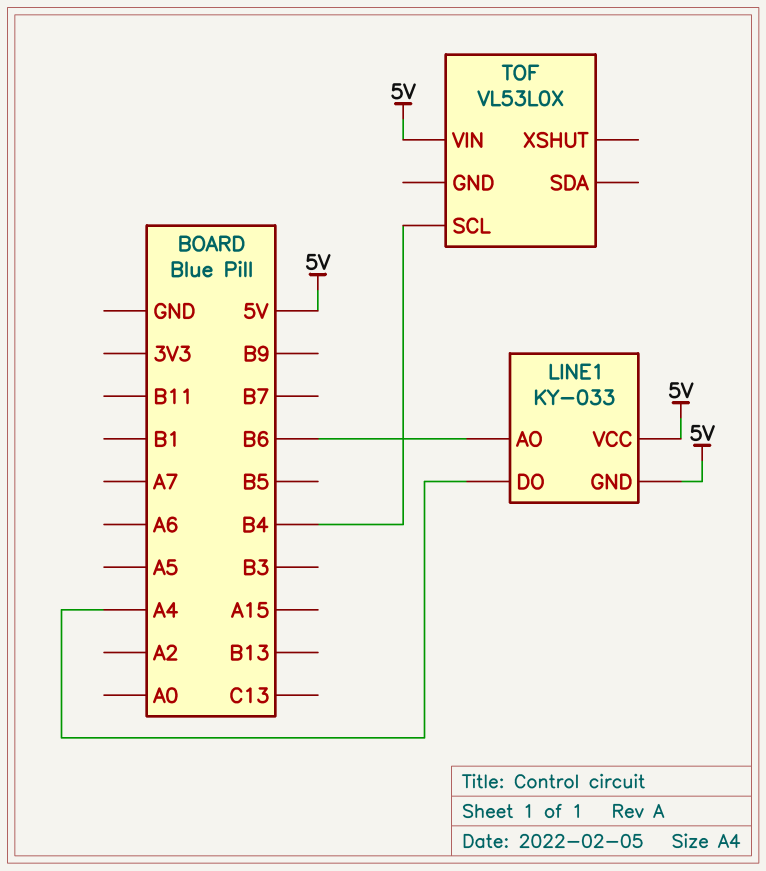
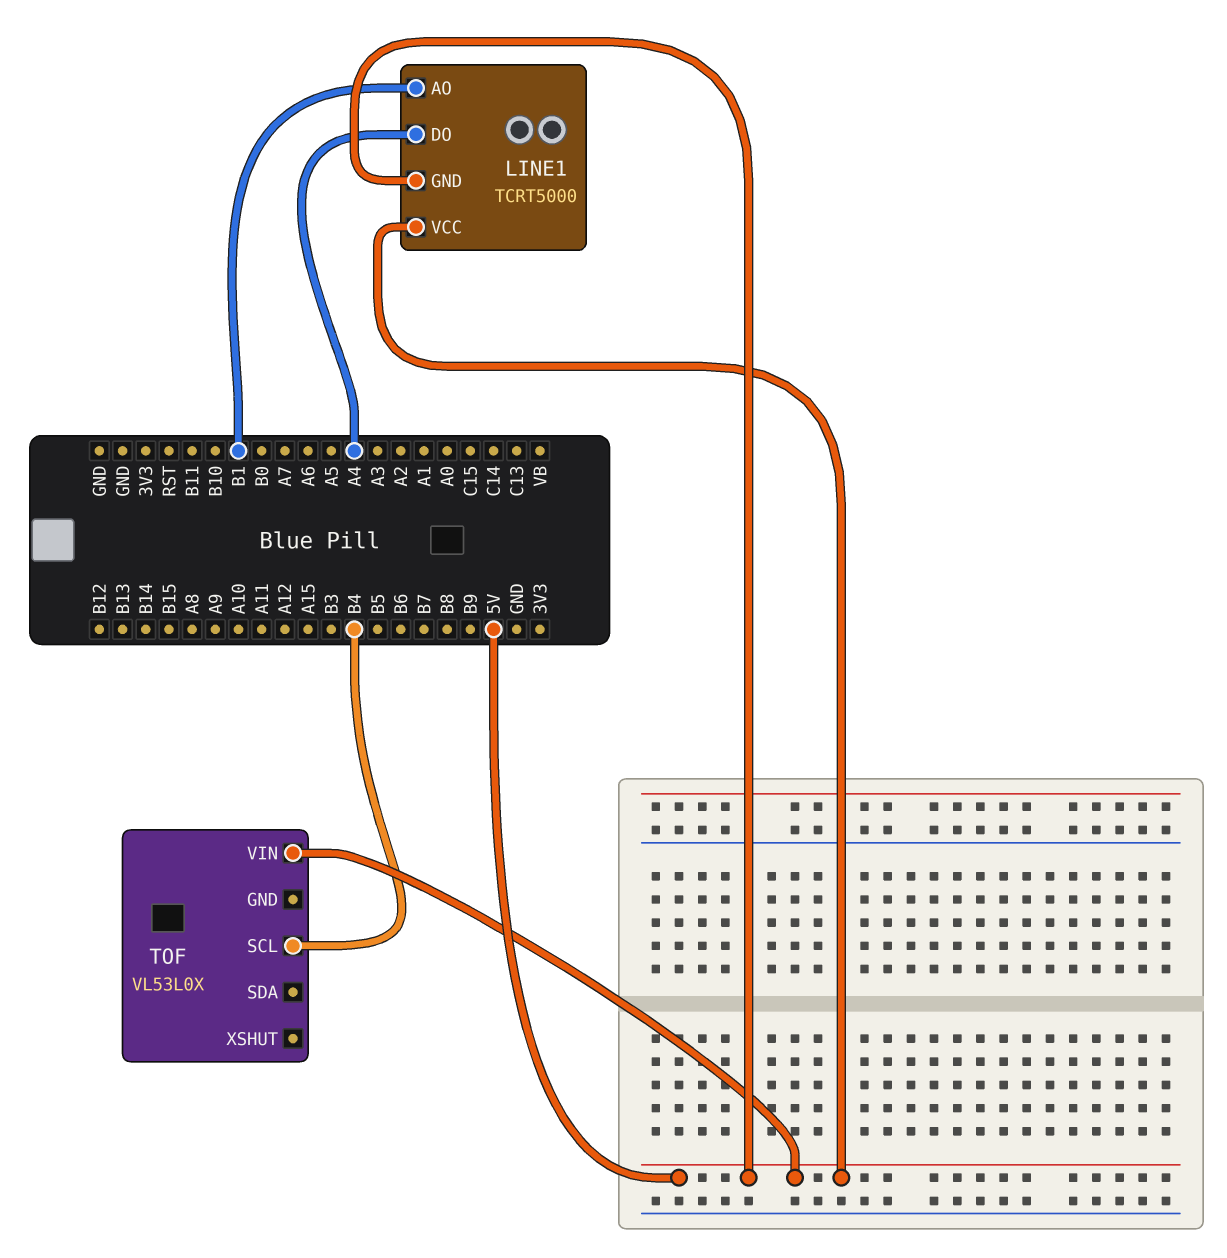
LINE1: KY-033 -> TCRT5000
LINE1 pin AO: B6 -> B1

